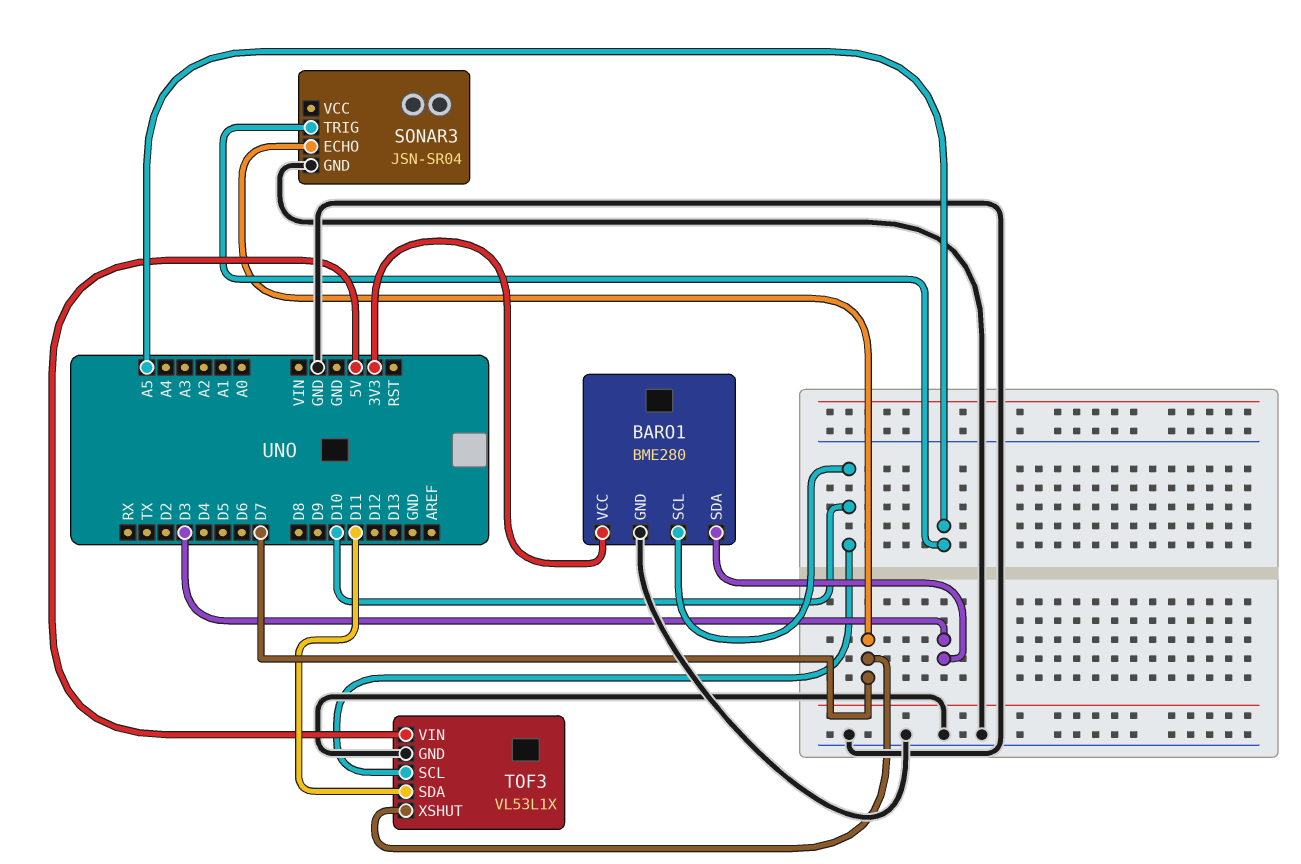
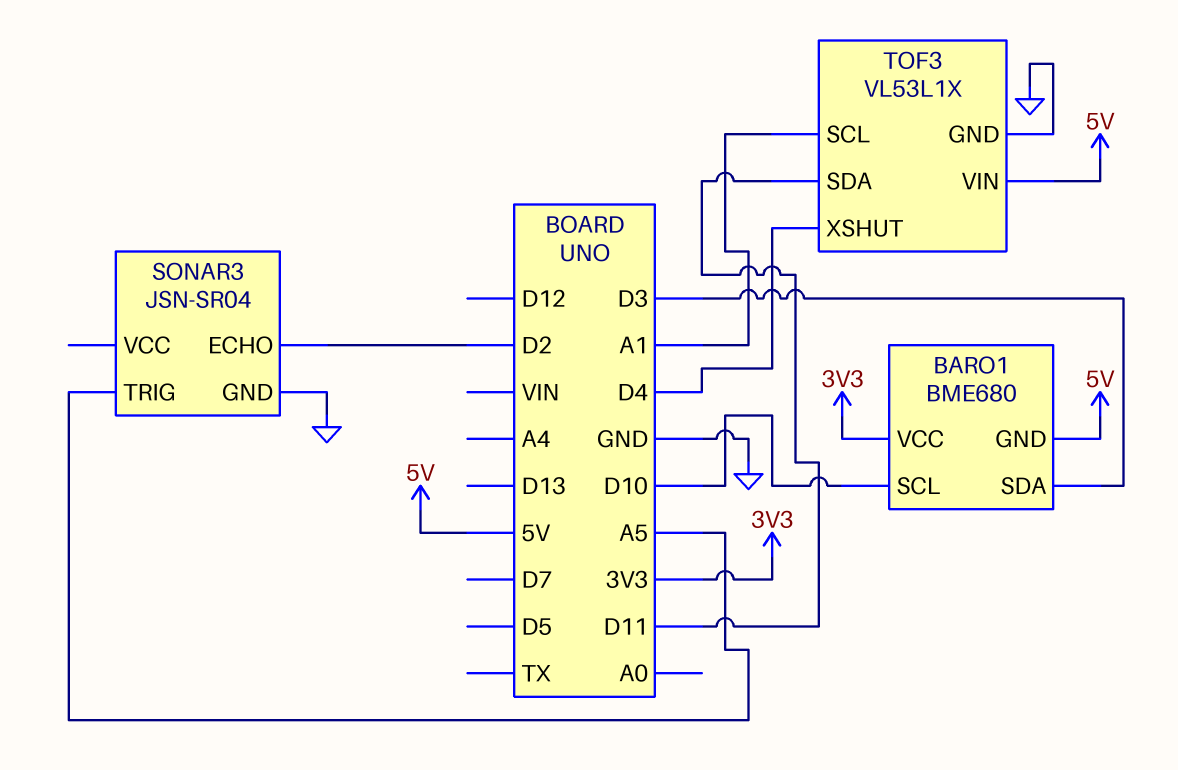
BARO1: BME280 -> BME680
BARO1 pin GND: GND -> 5V
SONAR3 pin ECHO: D7 -> D2
TOF3 pin SCL: D10 -> A1
TOF3 pin XSHUT: D7 -> D4

